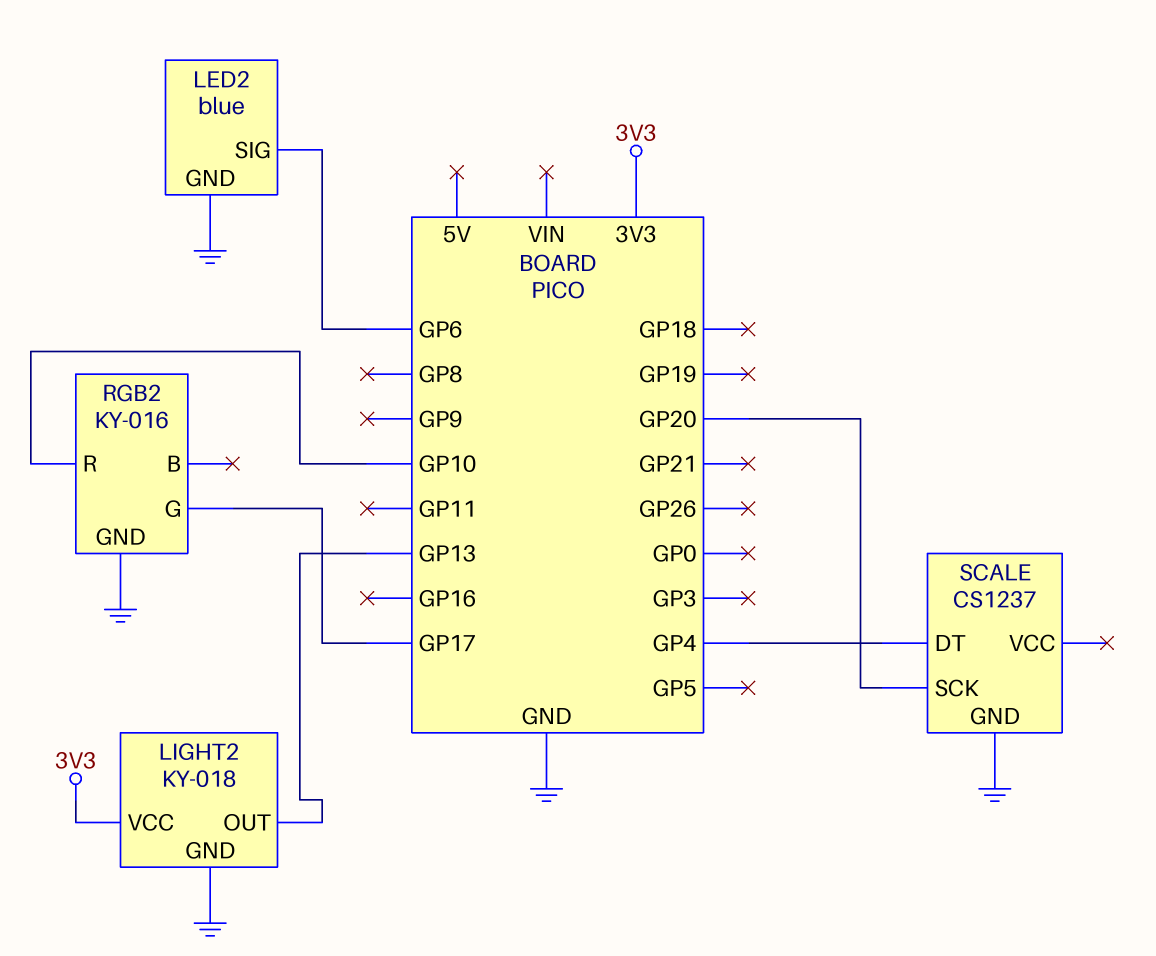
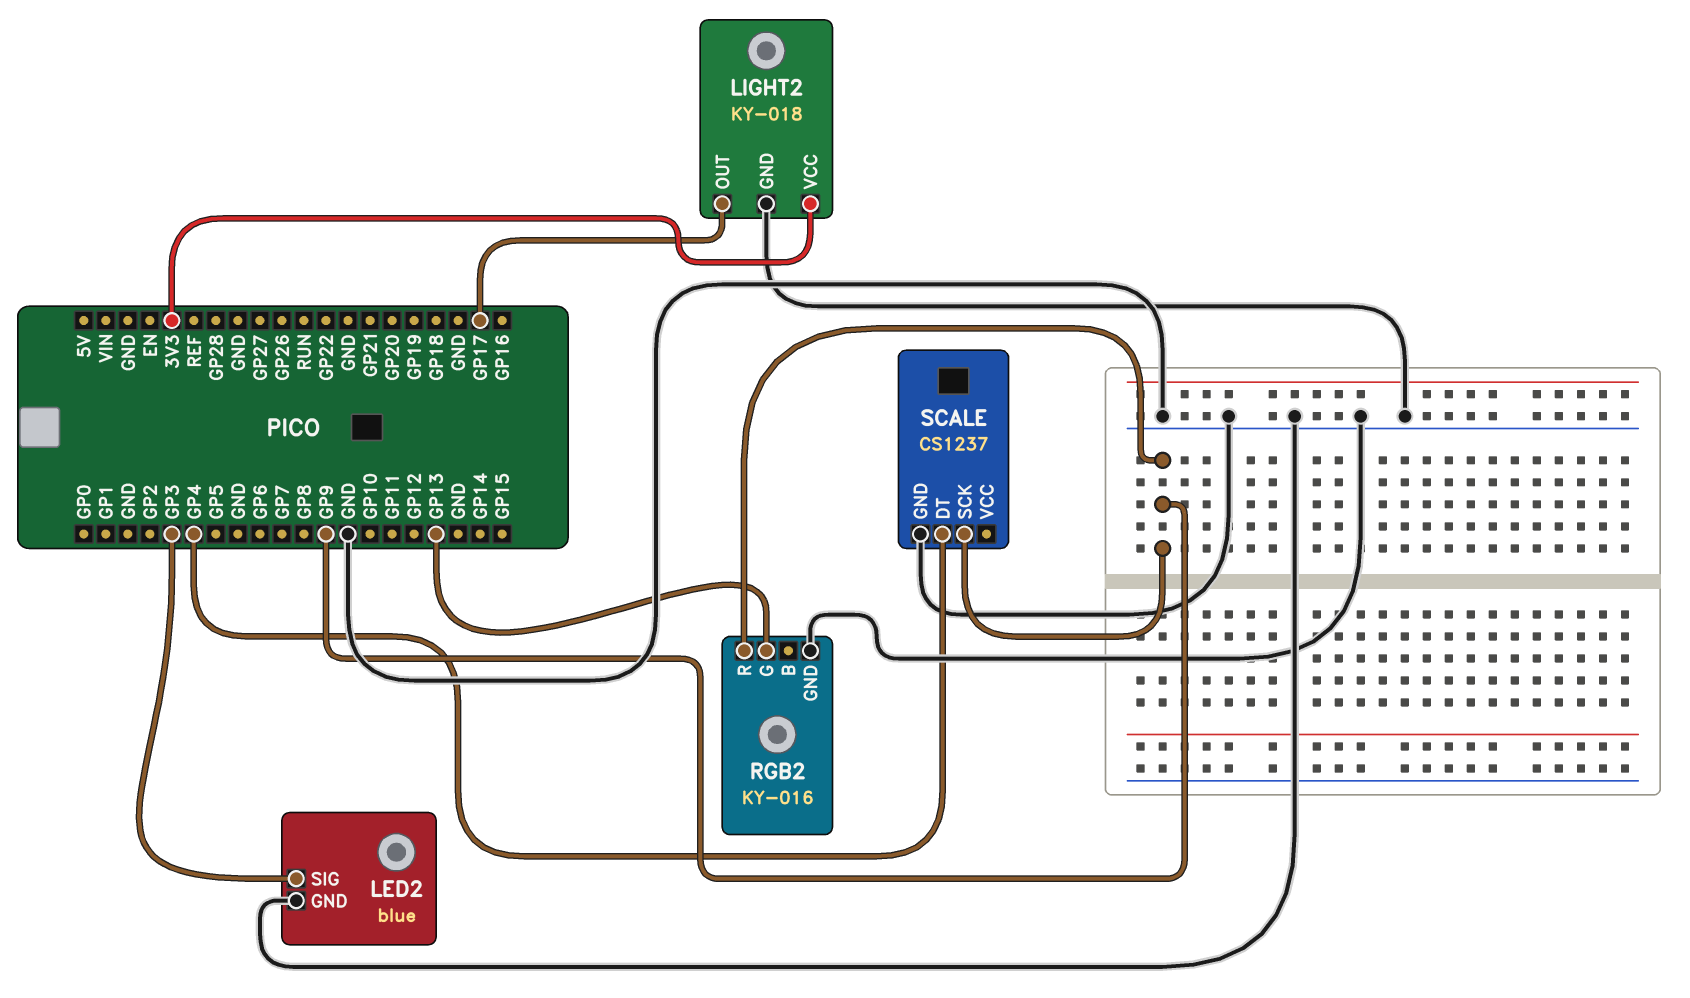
LED2 pin SIG: GP6 -> GP3
LIGHT2 pin OUT: GP13 -> GP17
RGB2 pin G: GP17 -> GP13
RGB2 pin R: GP10 -> GP9
SCALE pin SCK: GP20 -> GP9

